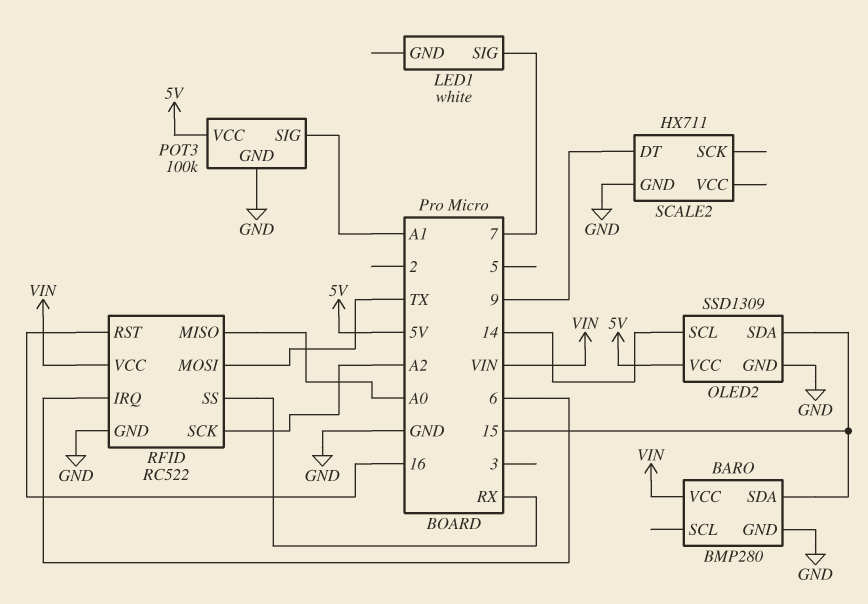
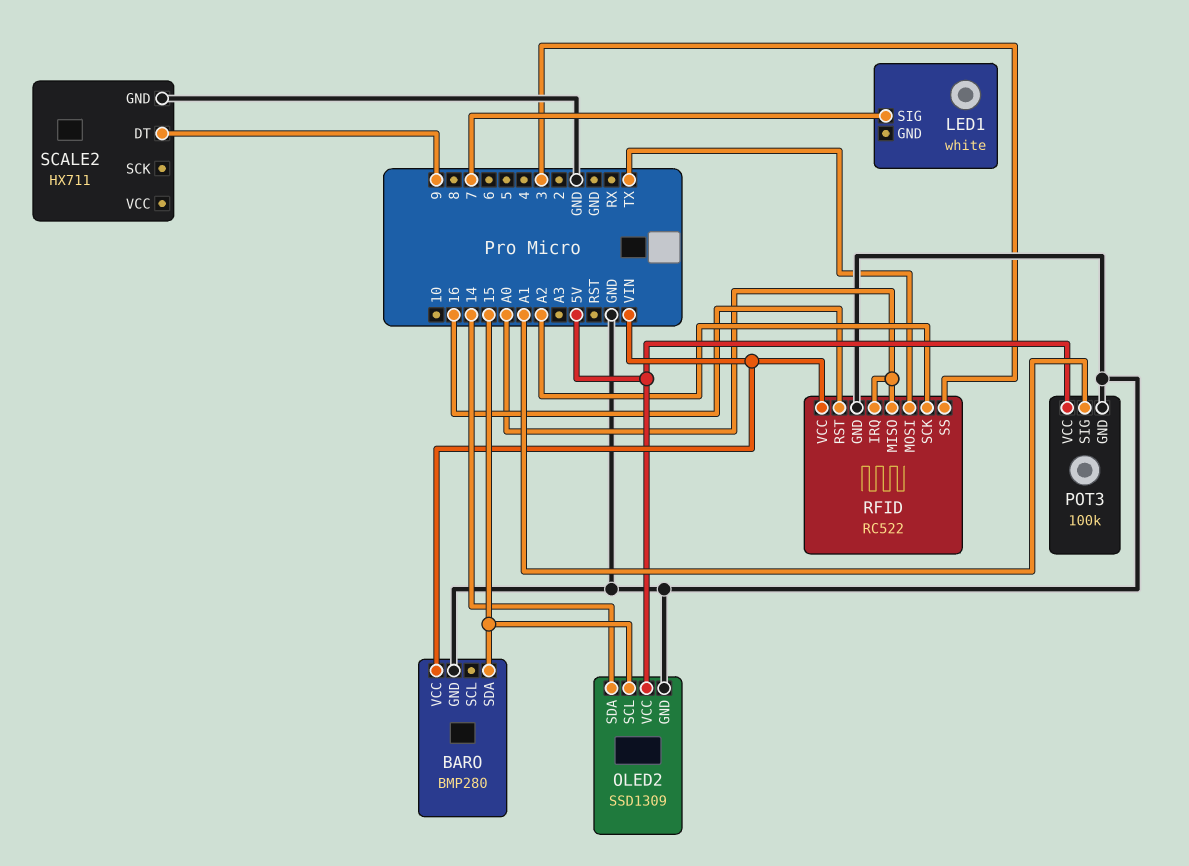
OLED2 pin SCL: 14 -> 15
OLED2 pin SDA: 15 -> 14
RFID pin IRQ: 6 -> A0
RFID pin SS: RX -> 3

